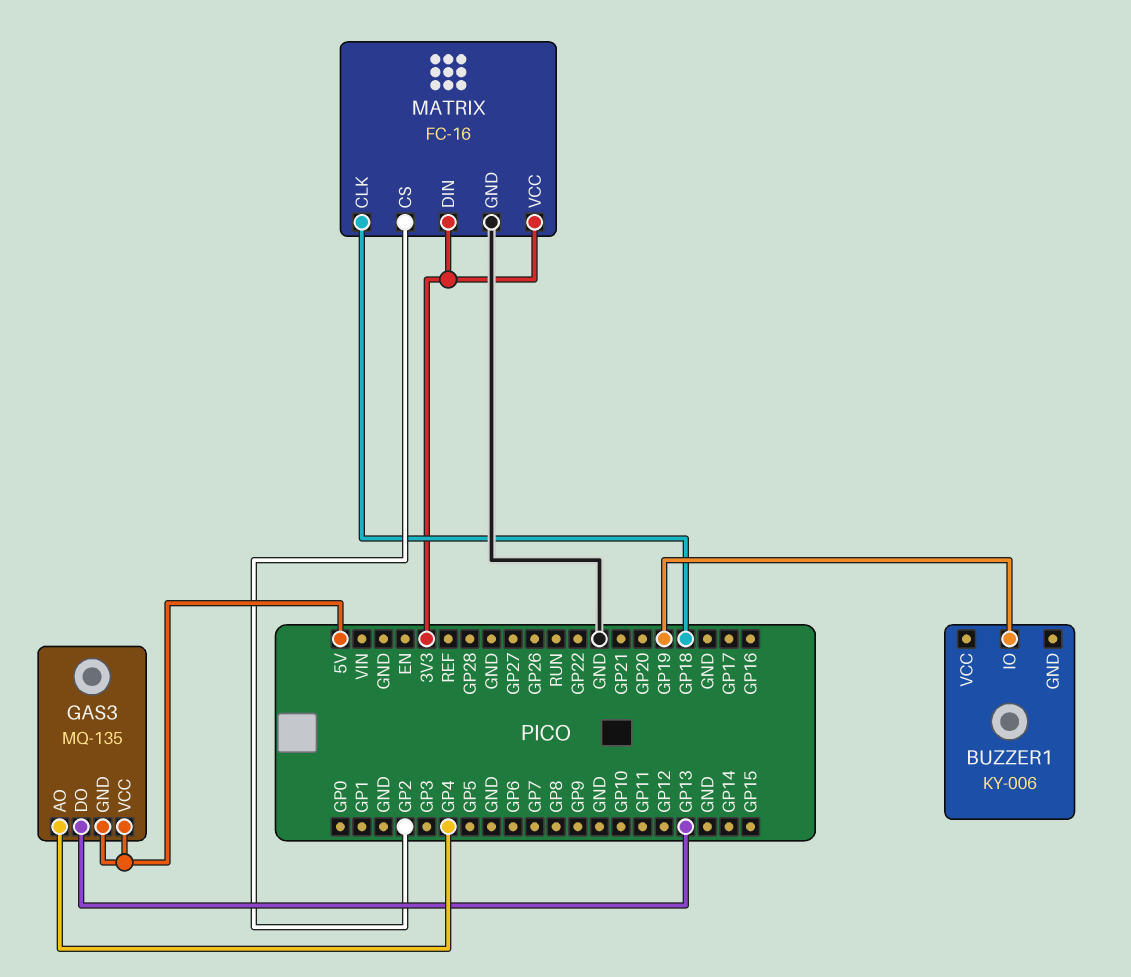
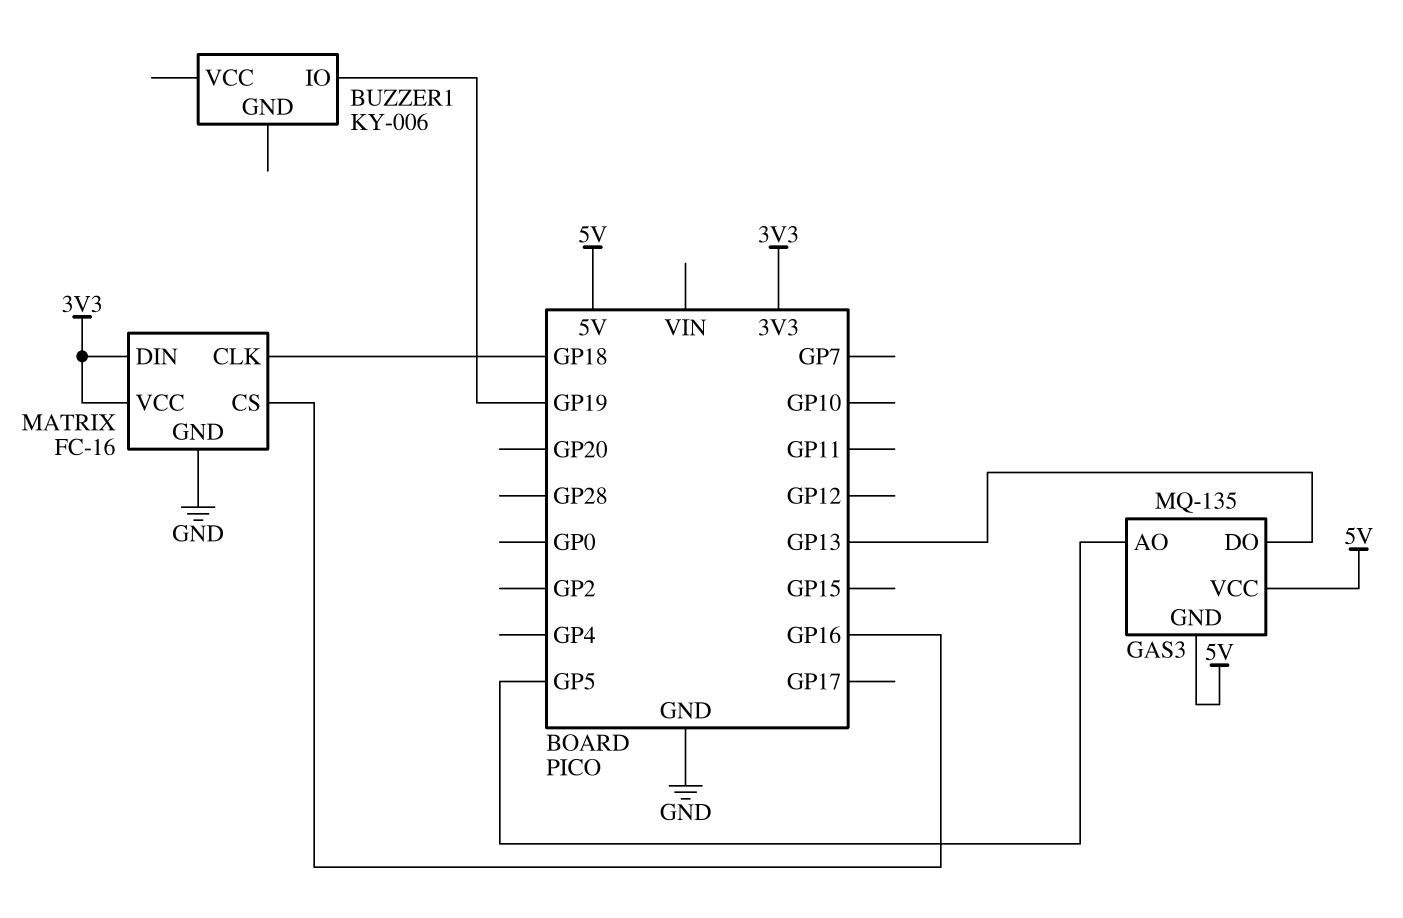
GAS3 pin AO: GP4 -> GP5
MATRIX pin CS: GP2 -> GP16

